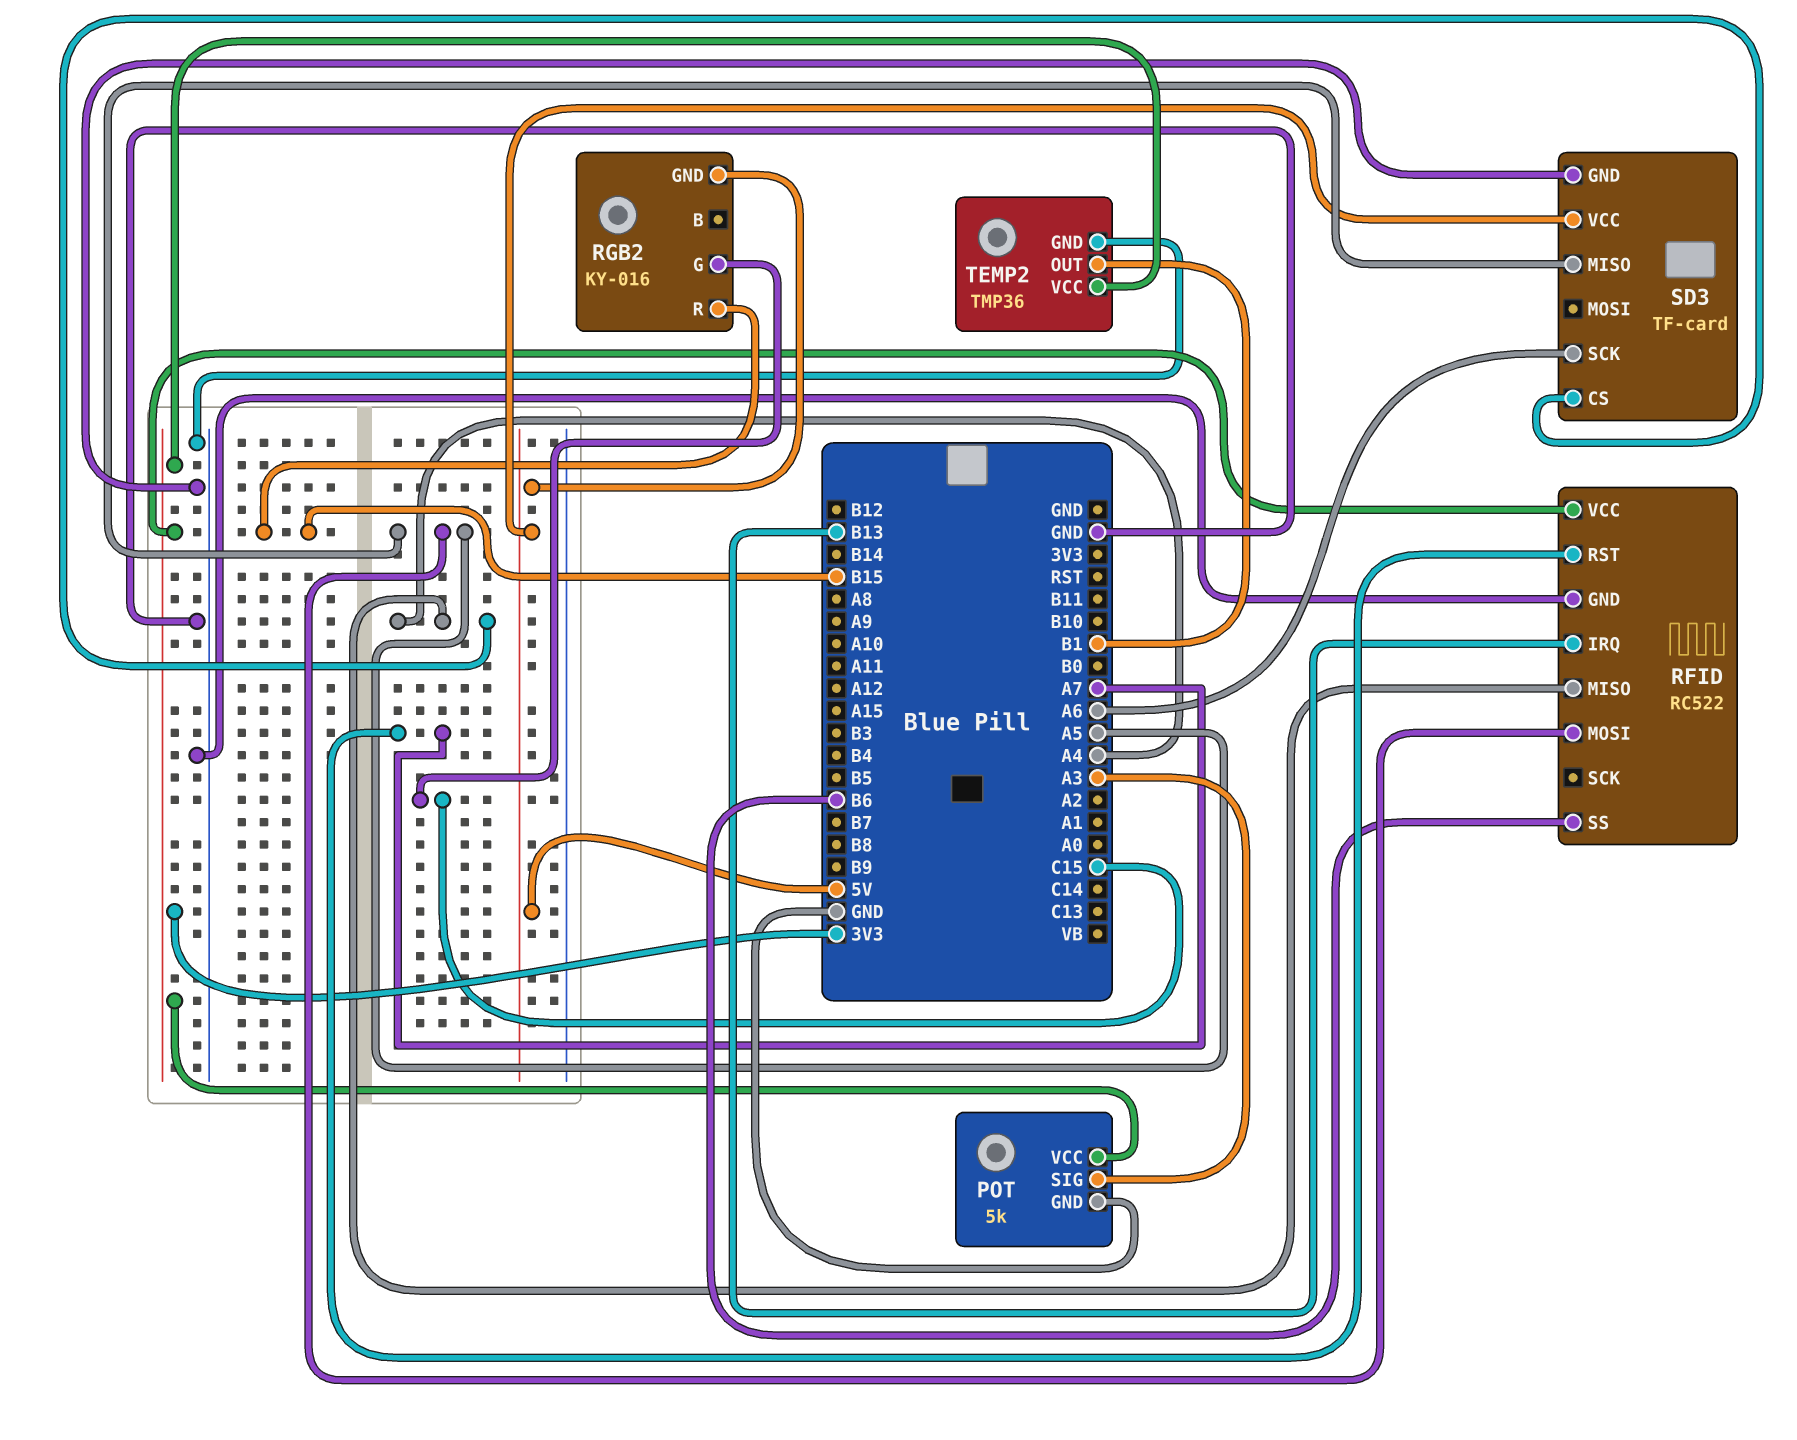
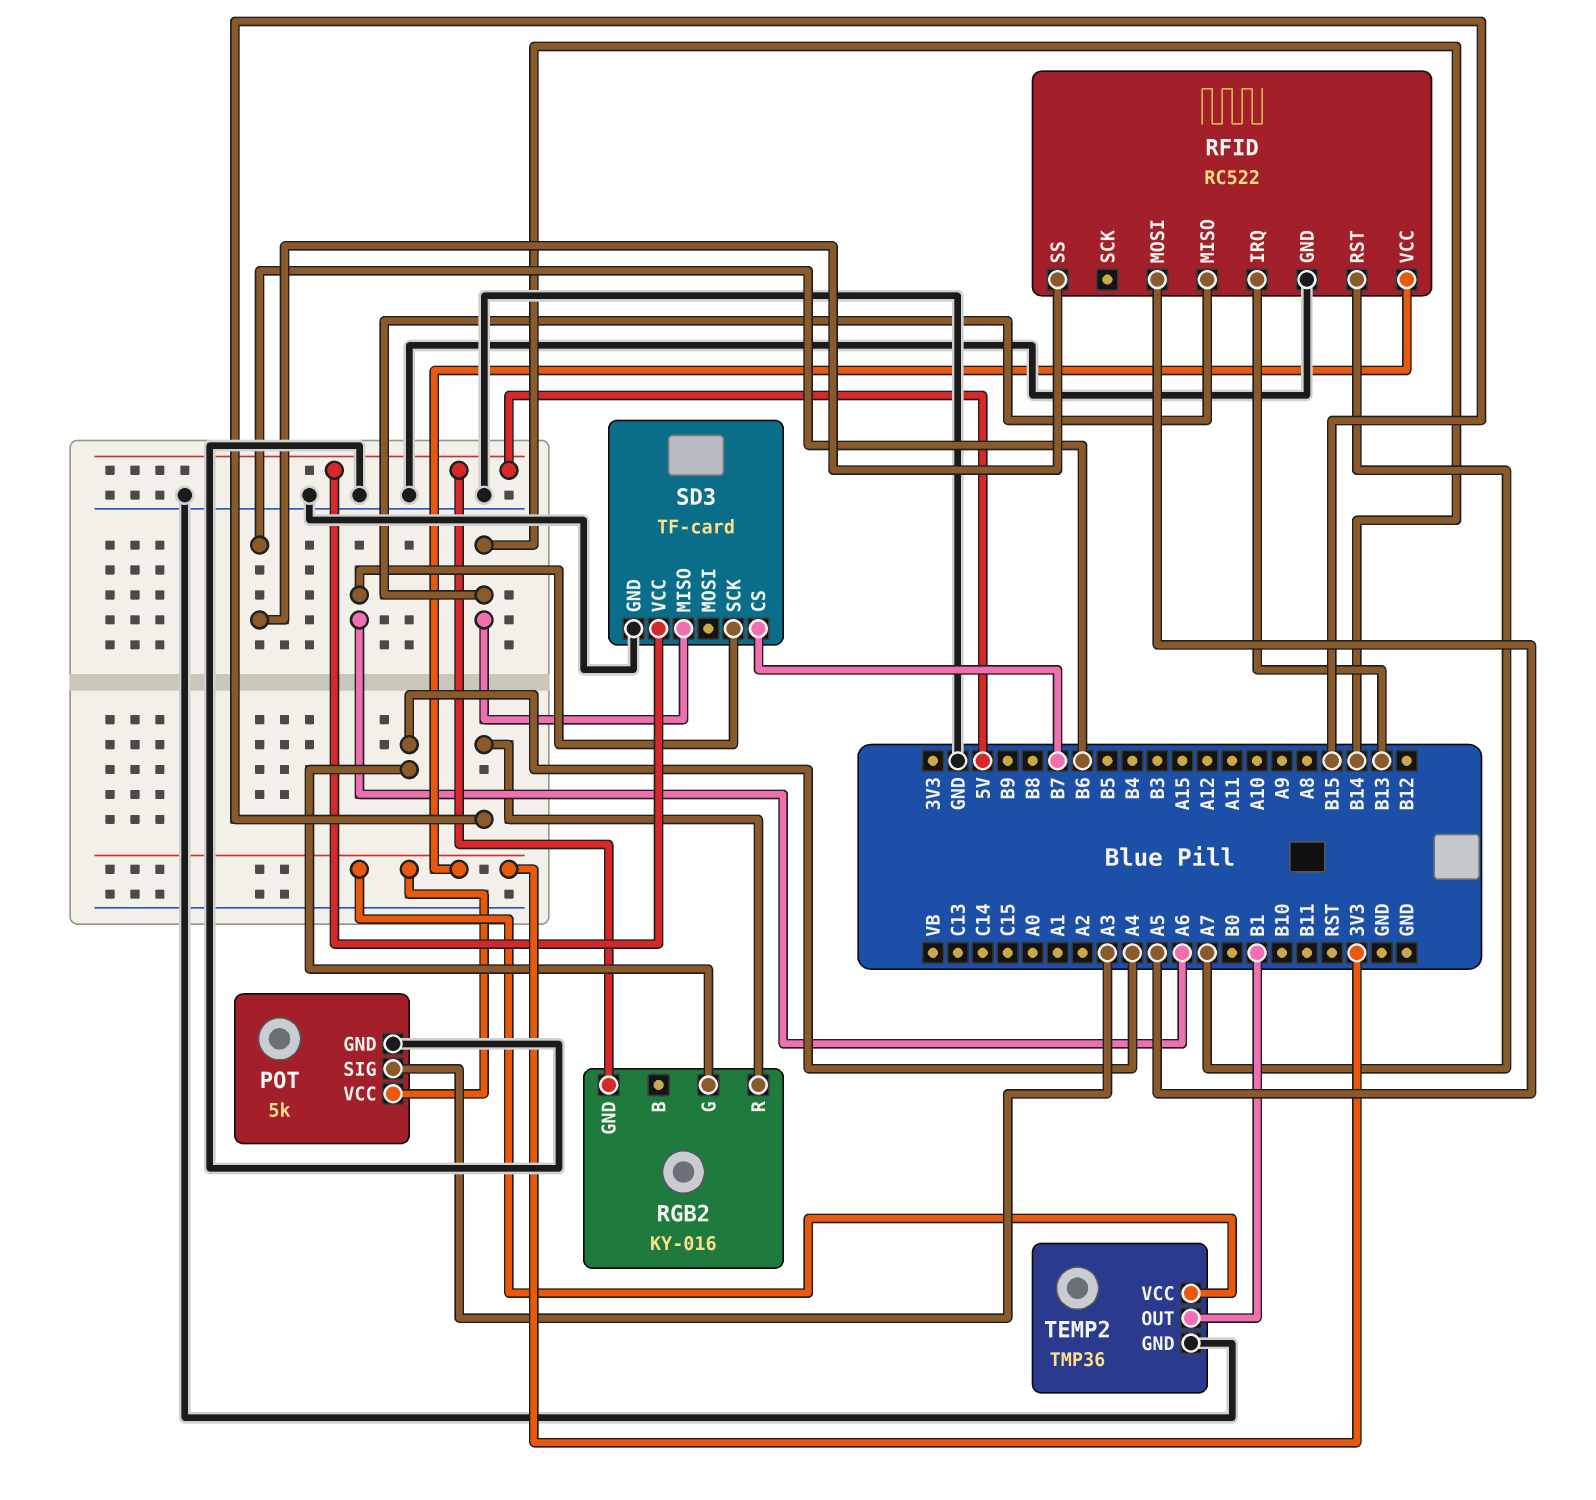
RFID pin MISO: A4 -> B14
RGB2 pin G: C15 -> A4
SD3 pin CS: A4 -> B7
SD3 pin MISO: A5 -> B14

